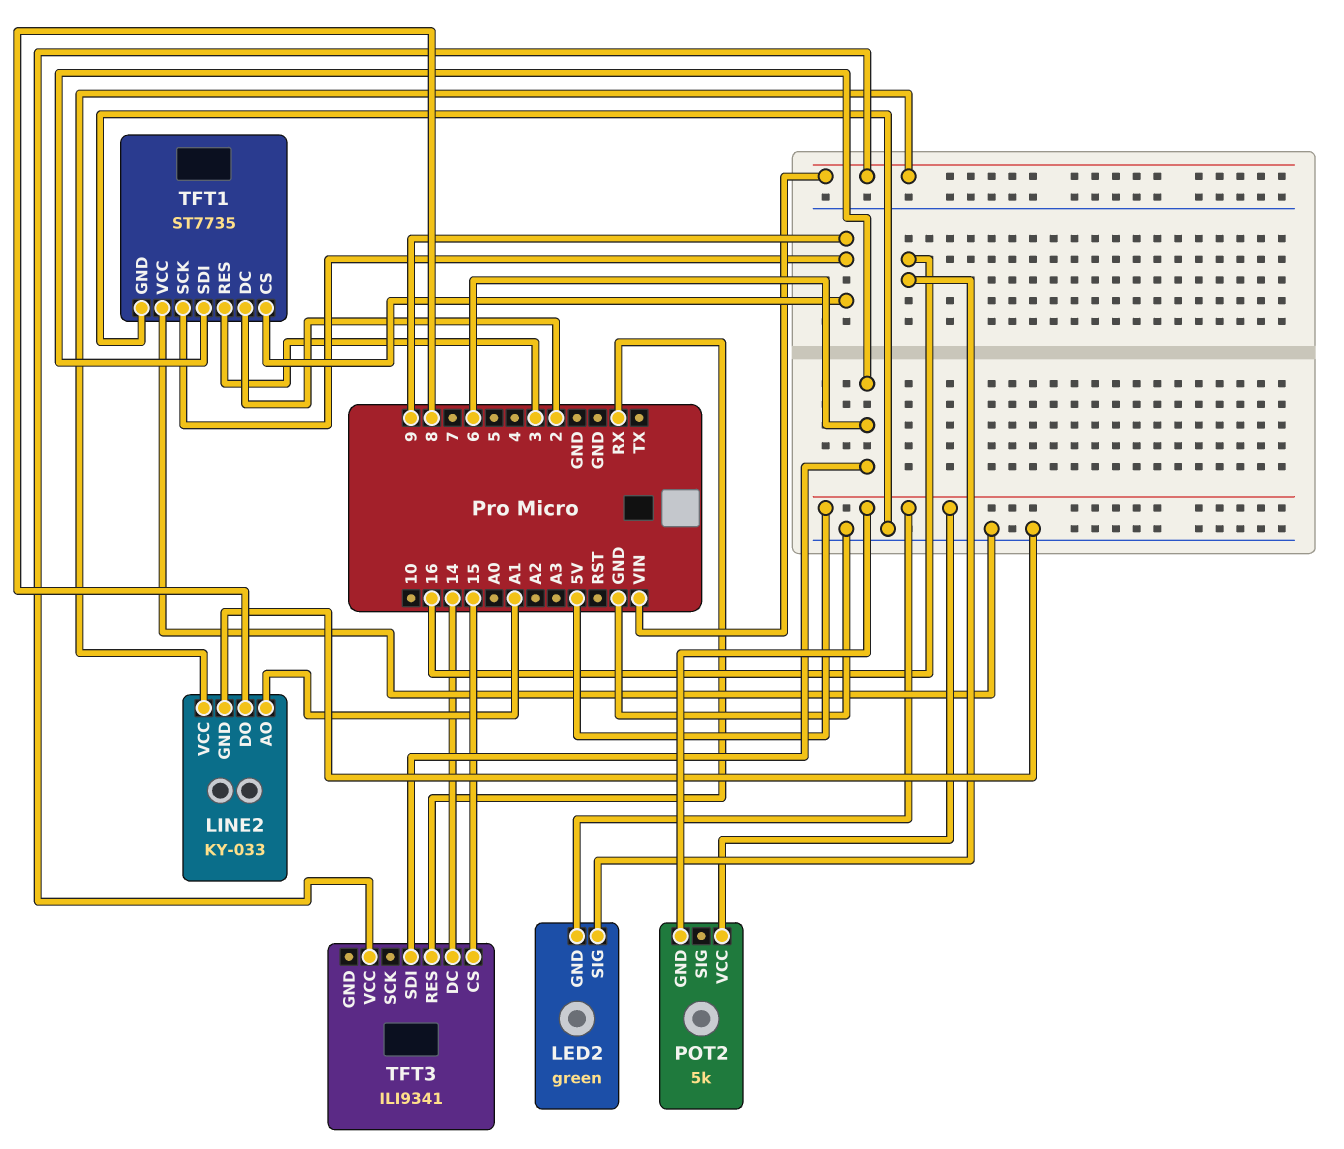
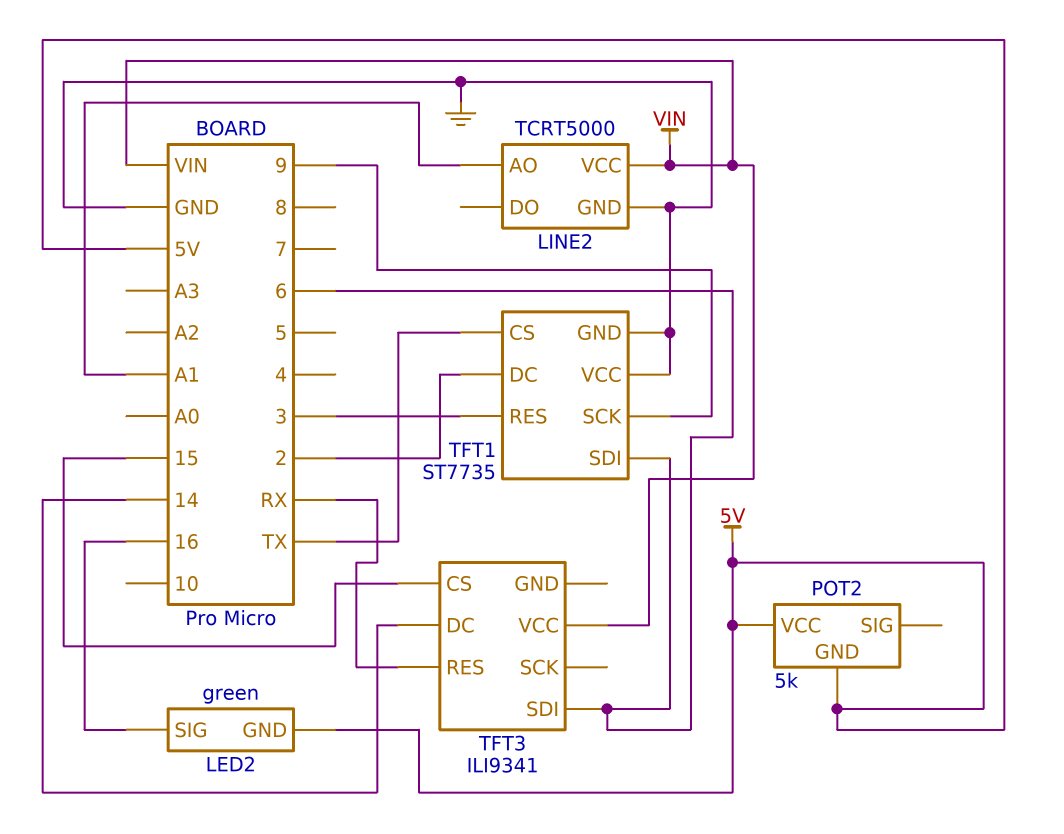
LINE2: KY-033 -> TCRT5000
LINE2 pin DO: 8 -> none
TFT1 pin CS: 9 -> TX

